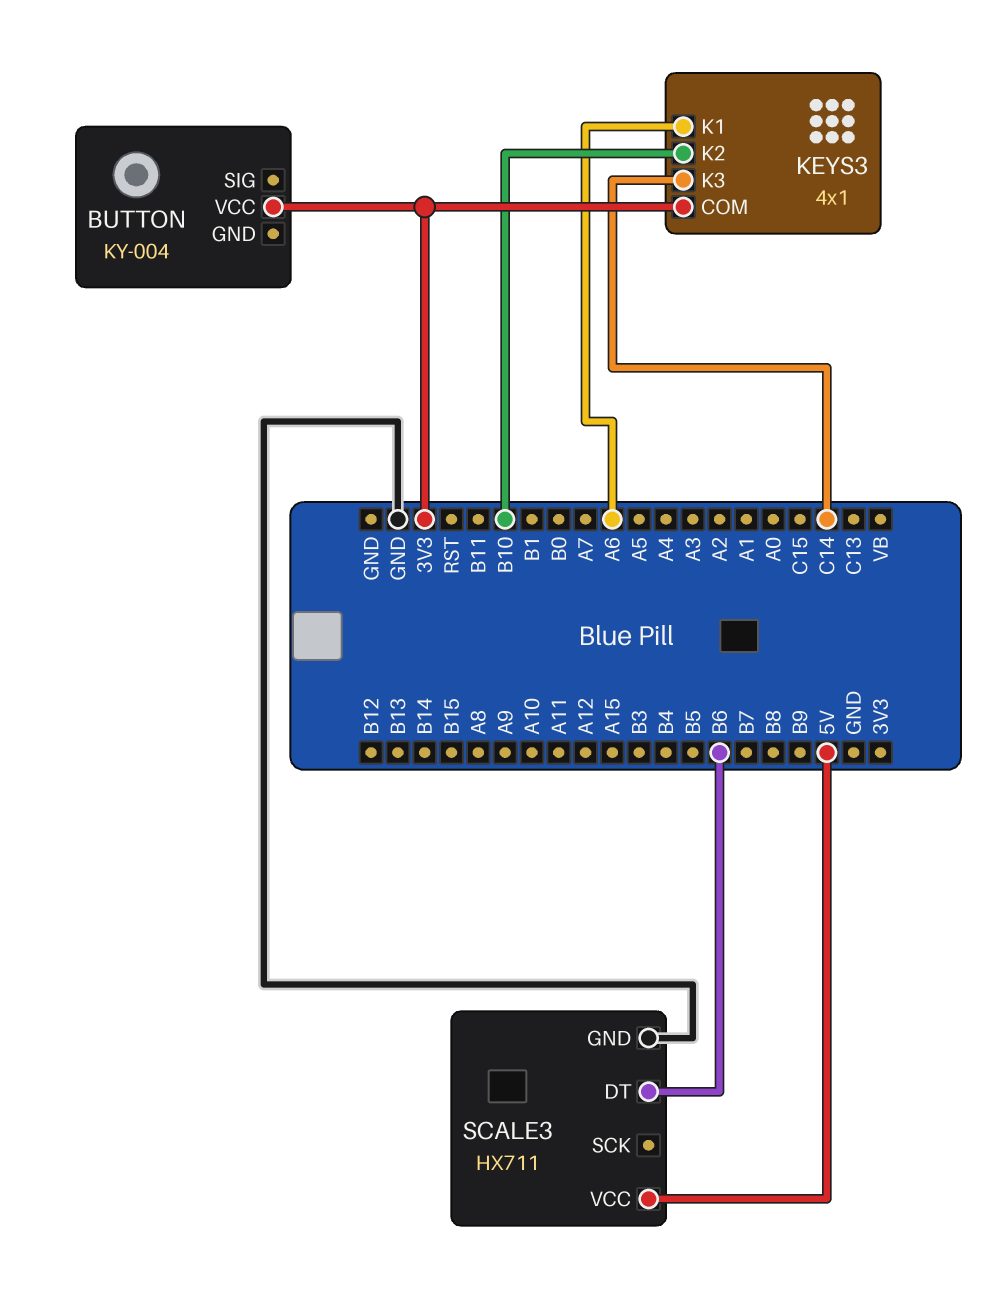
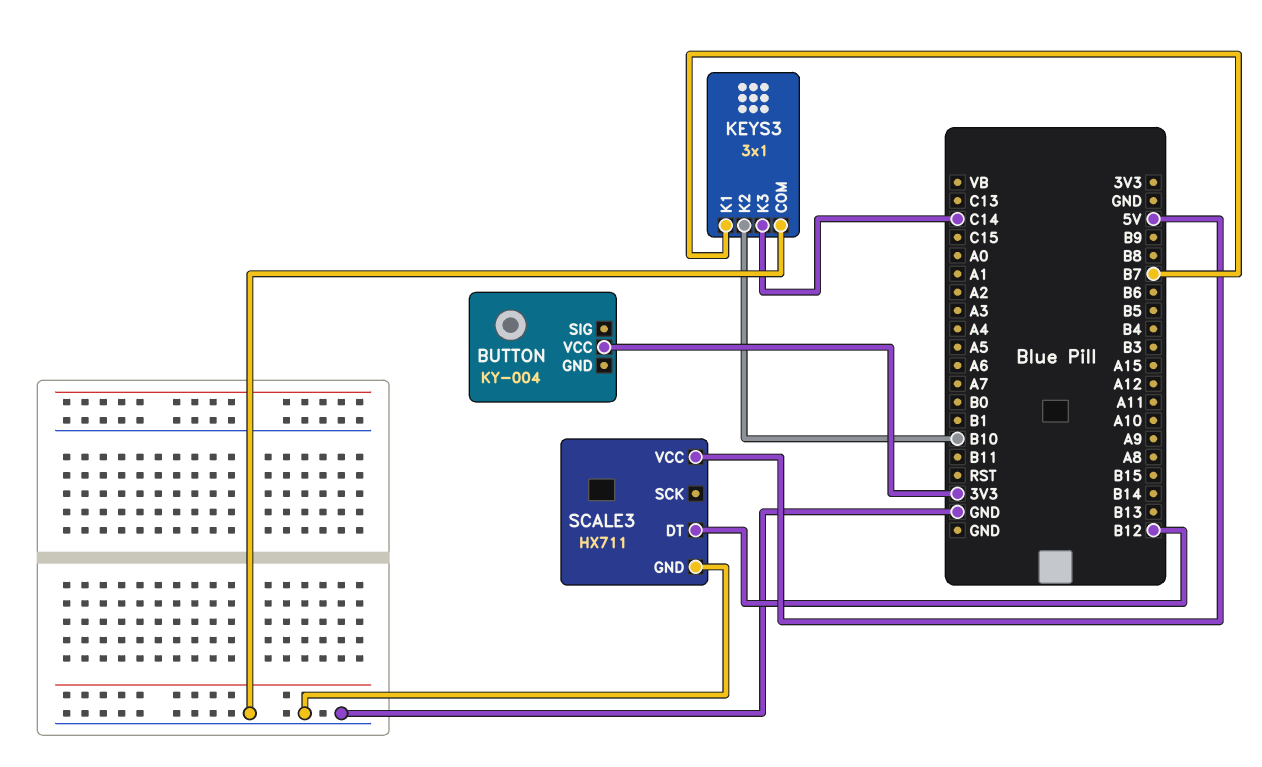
KEYS3: 4x1 -> 3x1
KEYS3 pin COM: 3V3 -> GND
KEYS3 pin K1: A6 -> B7
SCALE3 pin DT: B6 -> B12

